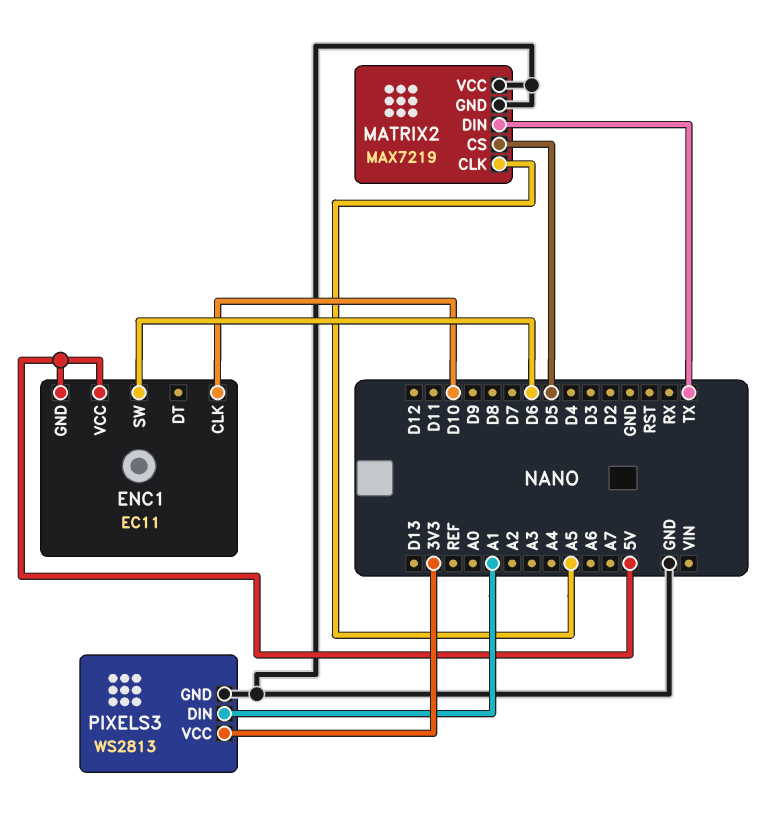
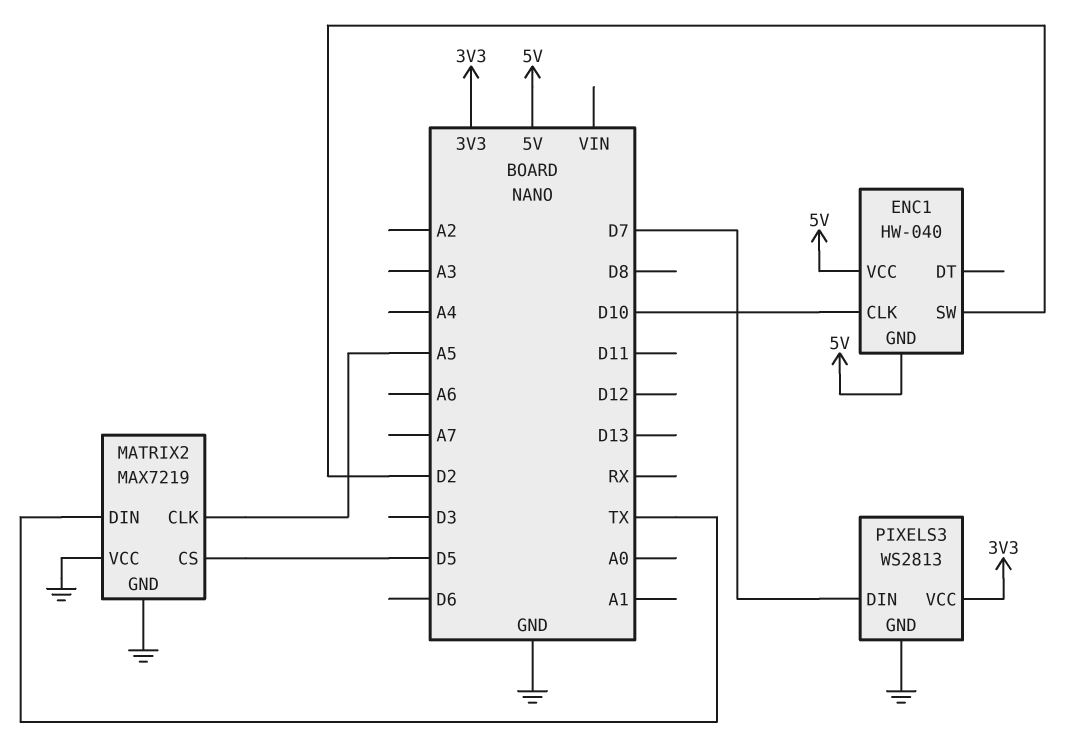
ENC1: EC11 -> HW-040
ENC1 pin SW: D6 -> D2
PIXELS3 pin DIN: A1 -> D7

